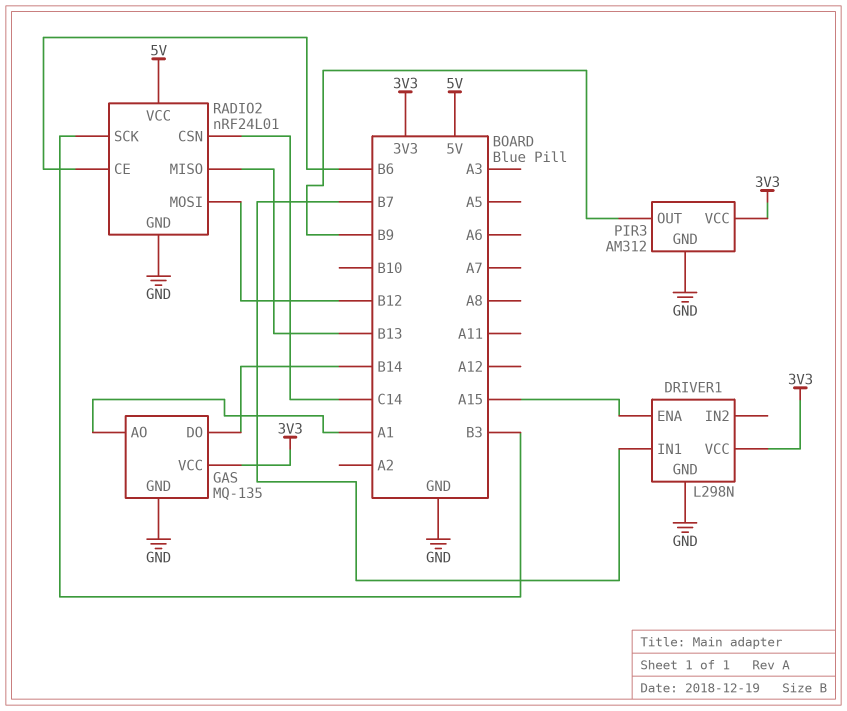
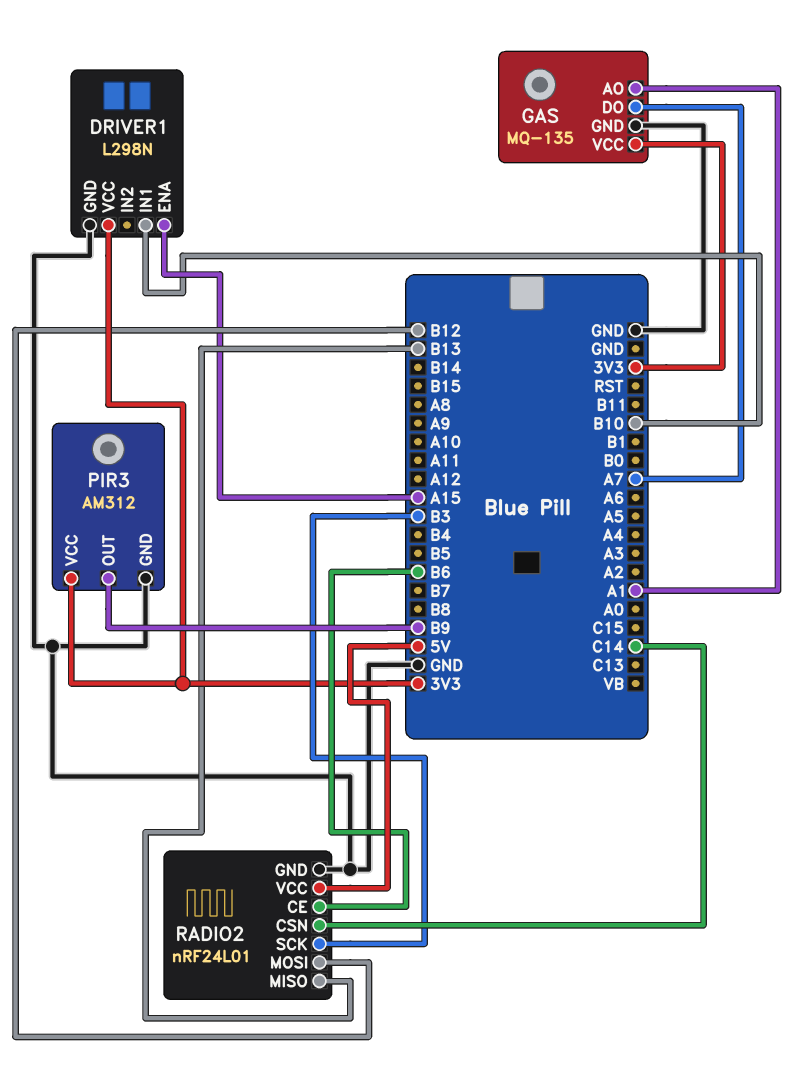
DRIVER1 pin IN1: B7 -> B10
GAS pin DO: B14 -> A7

